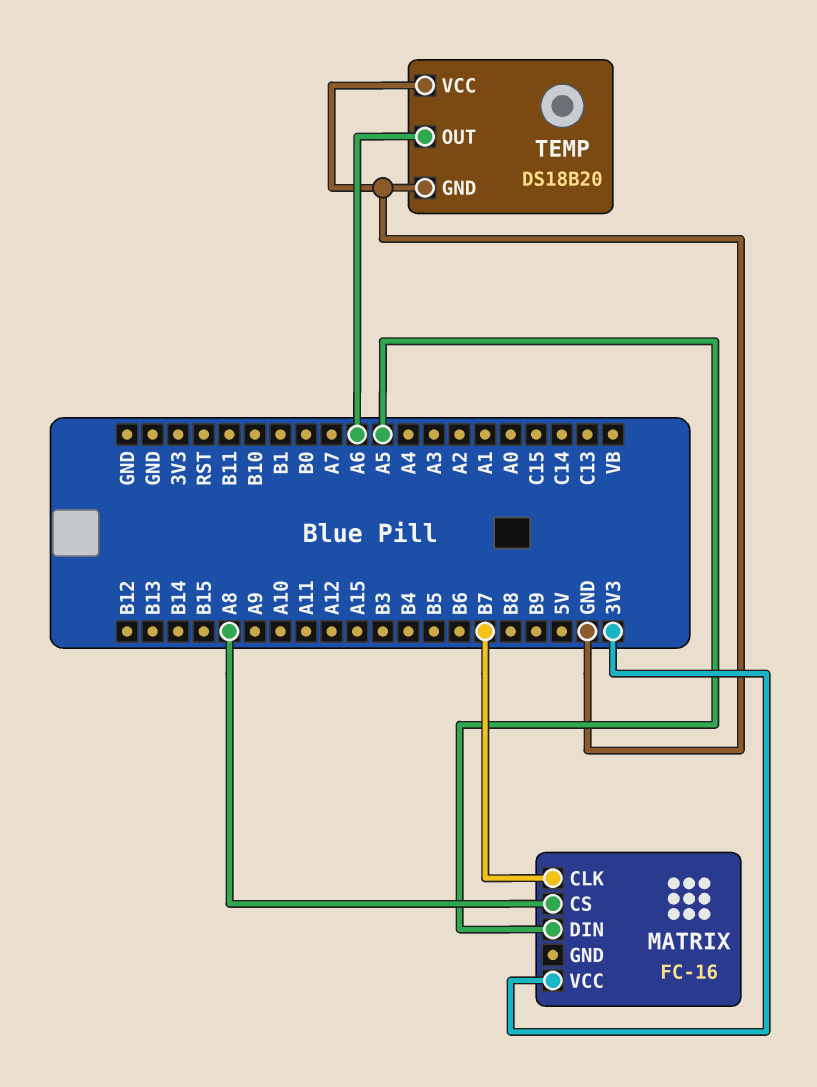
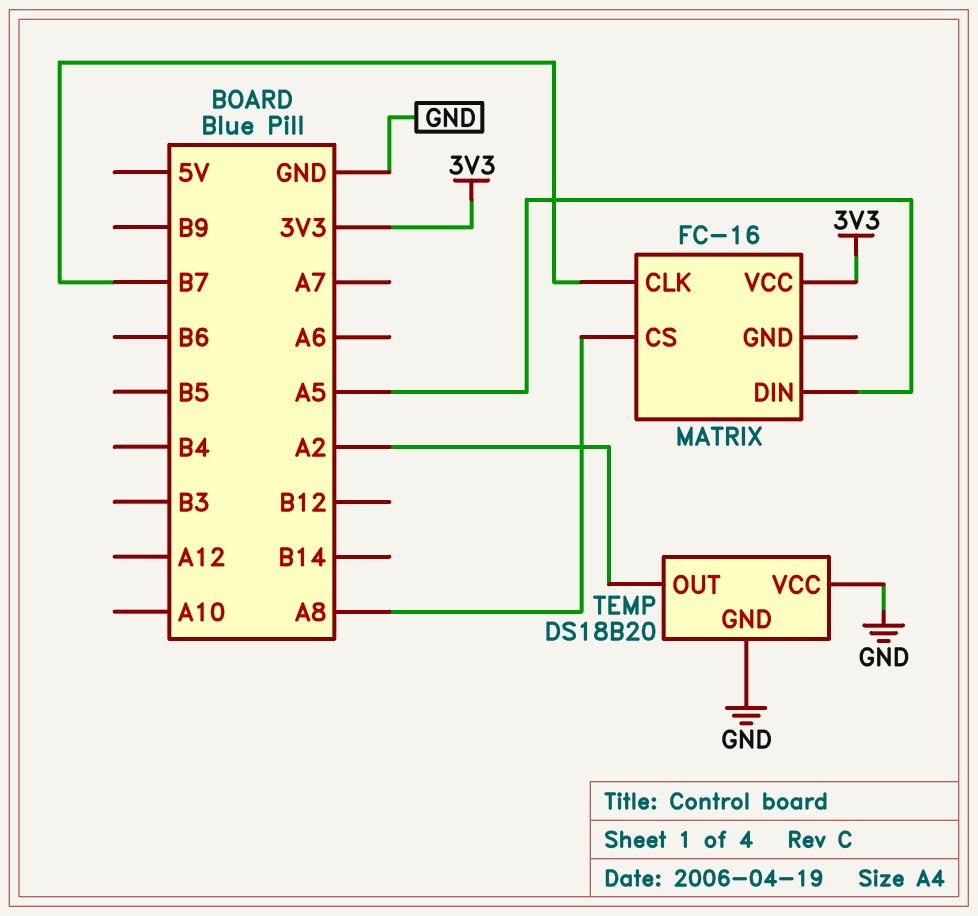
TEMP pin OUT: A6 -> A2

